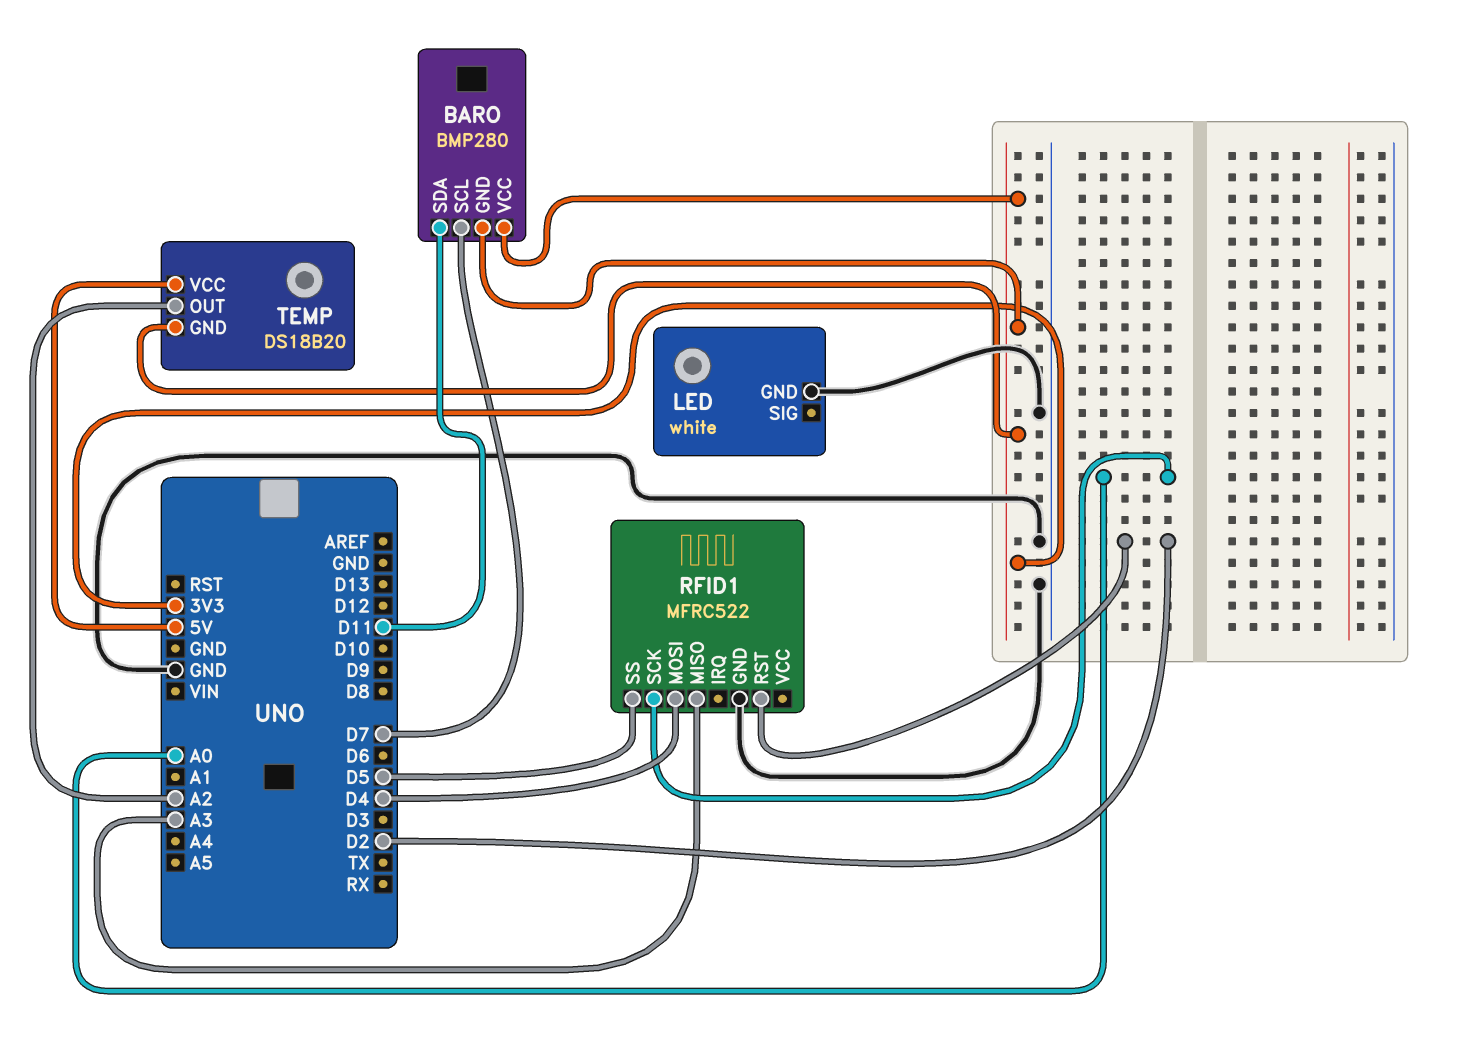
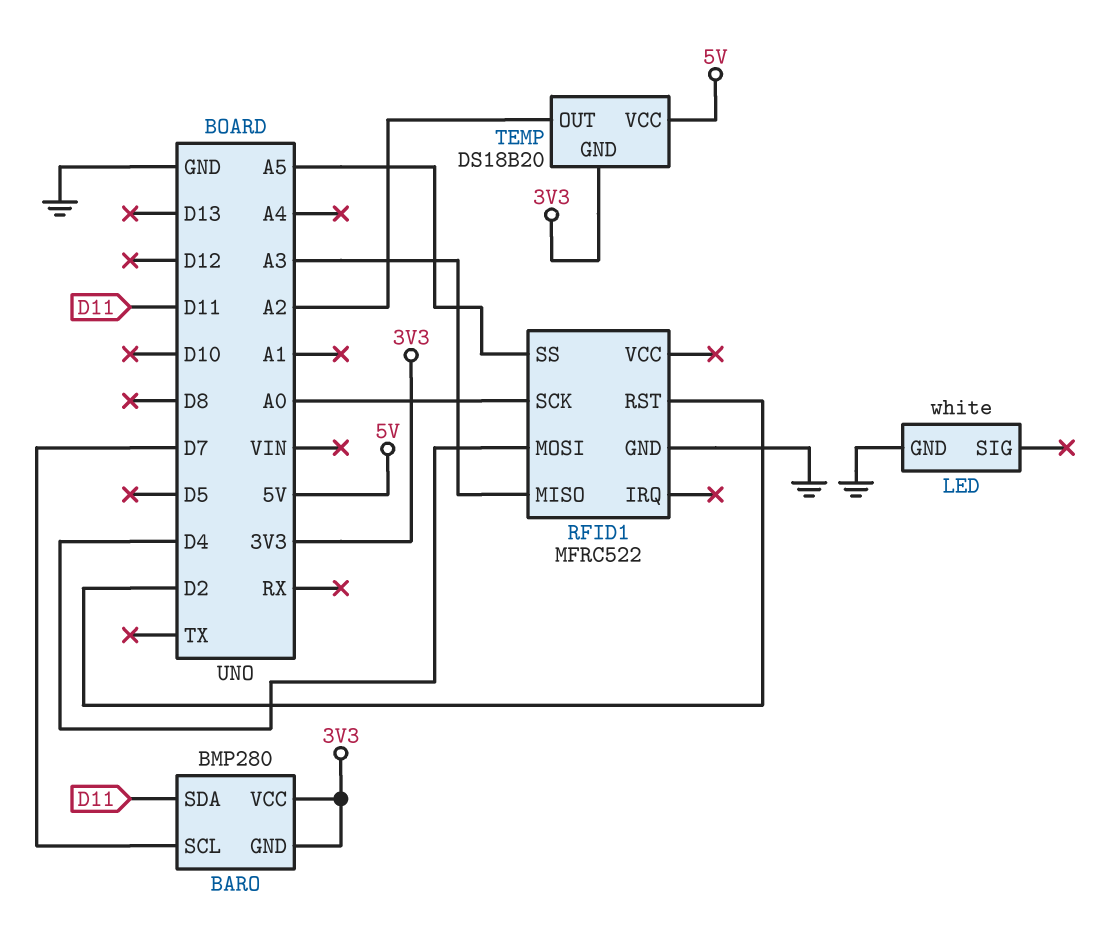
RFID1 pin SS: D5 -> A5

